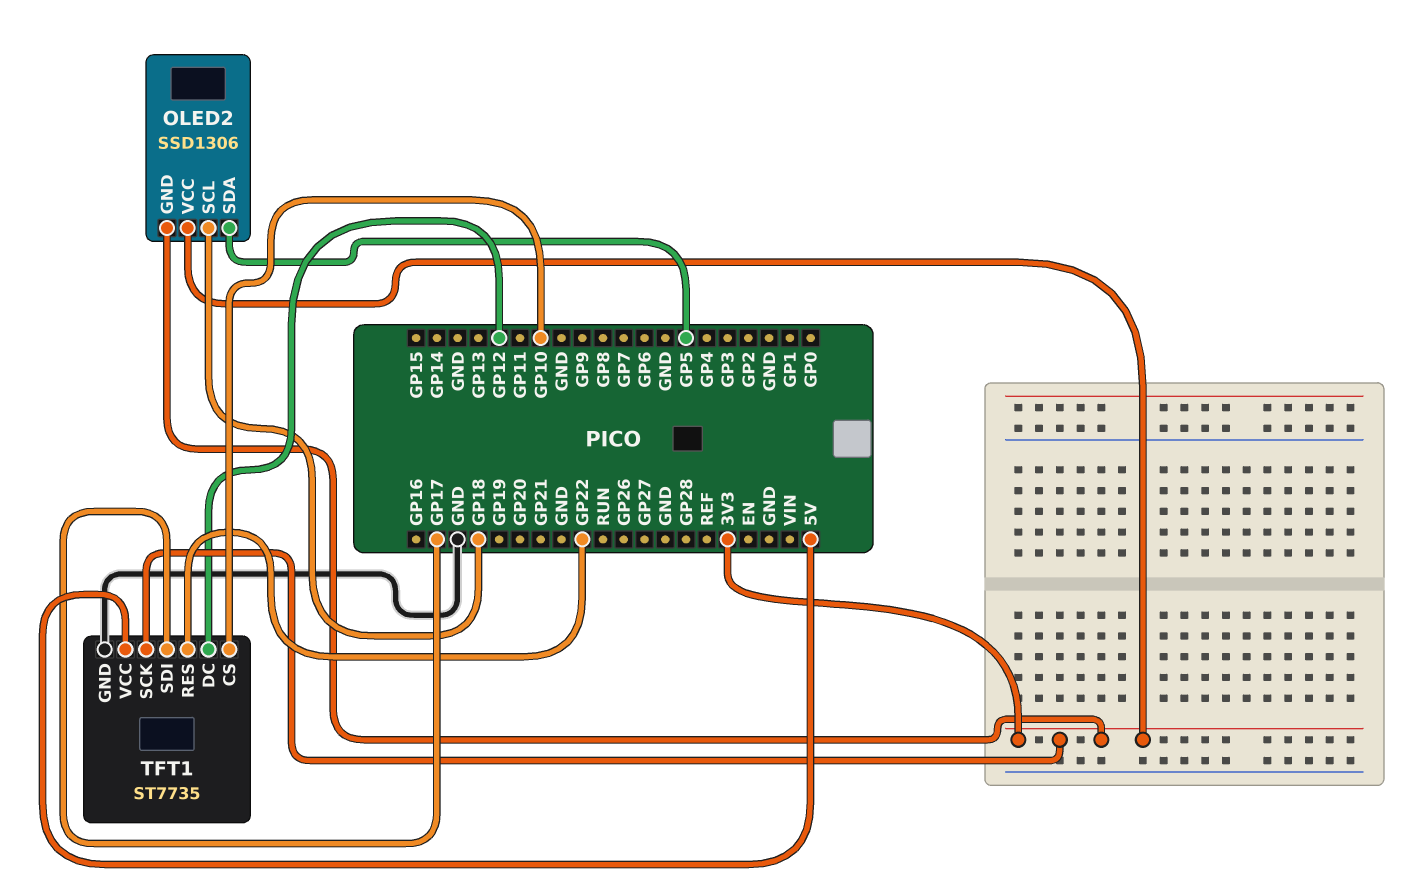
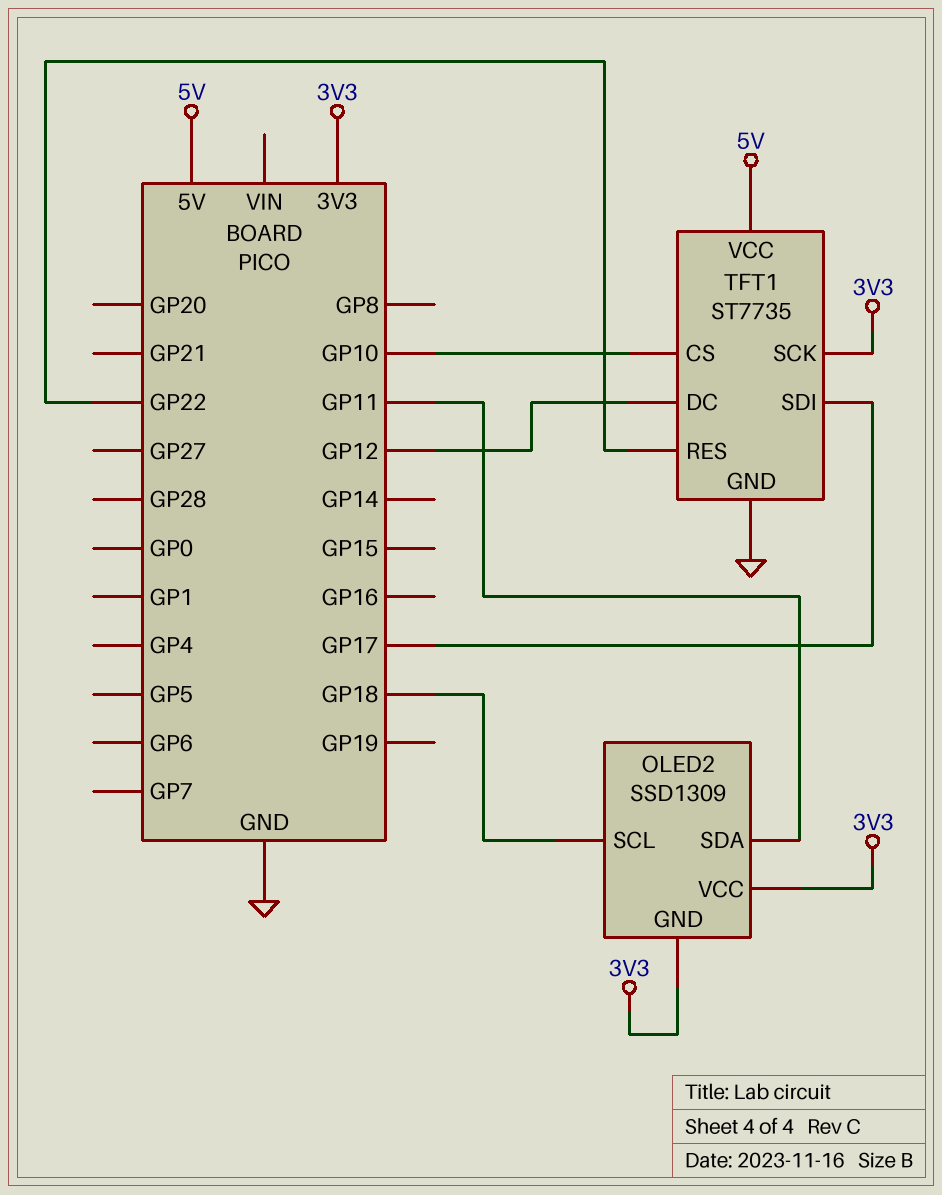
OLED2: SSD1306 -> SSD1309
OLED2 pin SDA: GP5 -> GP11

